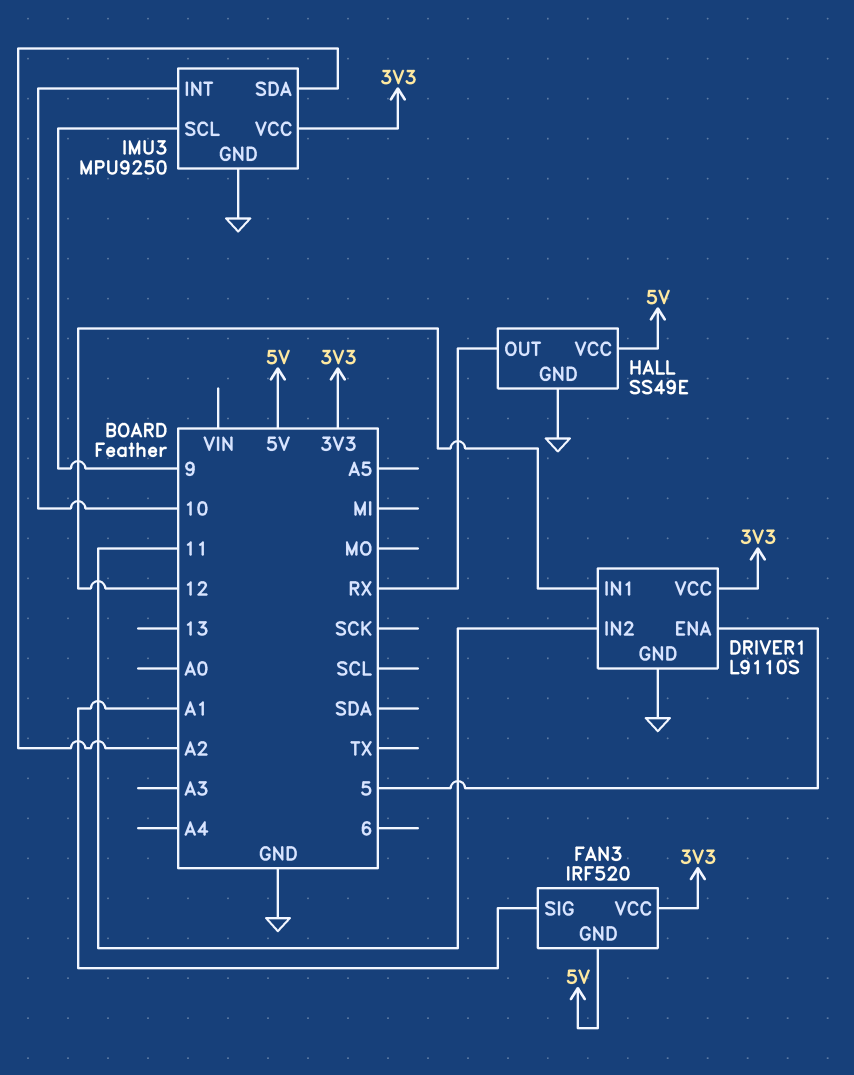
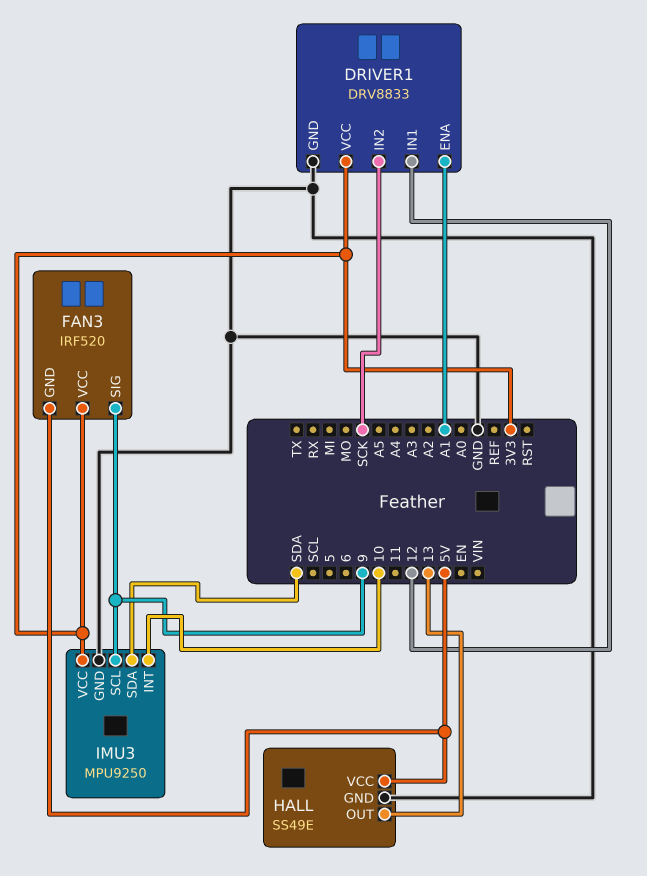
DRIVER1: L9110S -> DRV8833
DRIVER1 pin ENA: 5 -> A1
DRIVER1 pin IN2: 11 -> SCK
FAN3 pin SIG: A1 -> 9
HALL pin OUT: RX -> 13
IMU3 pin SDA: A2 -> SDA

